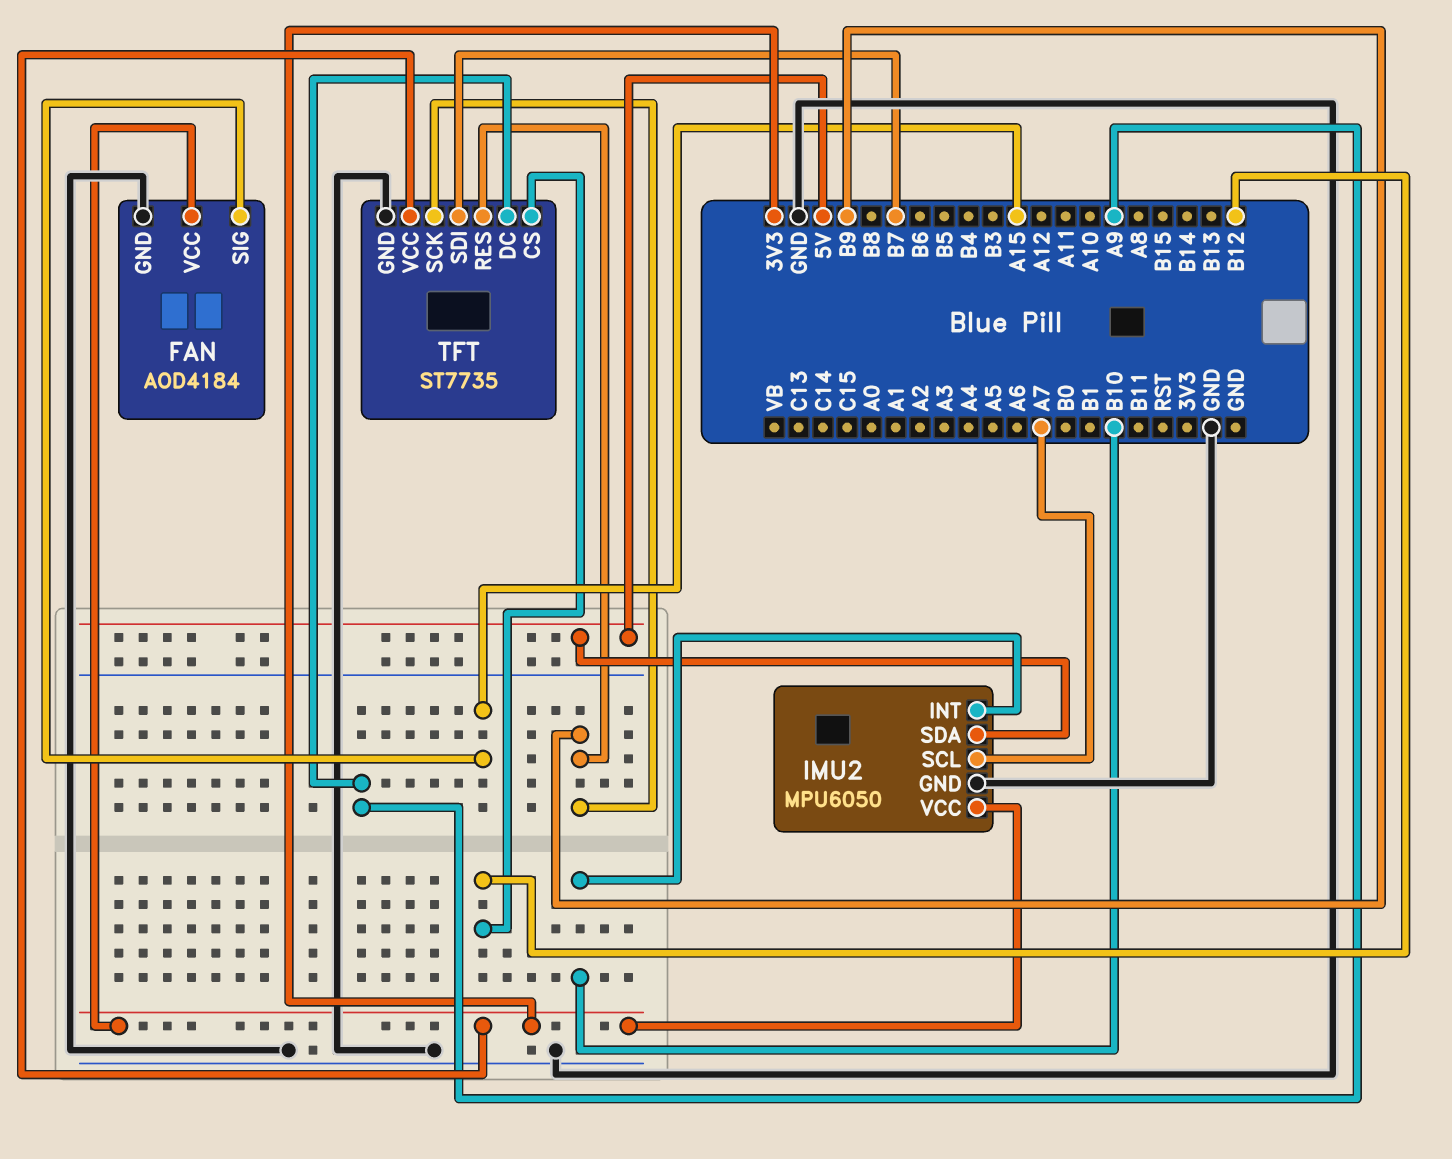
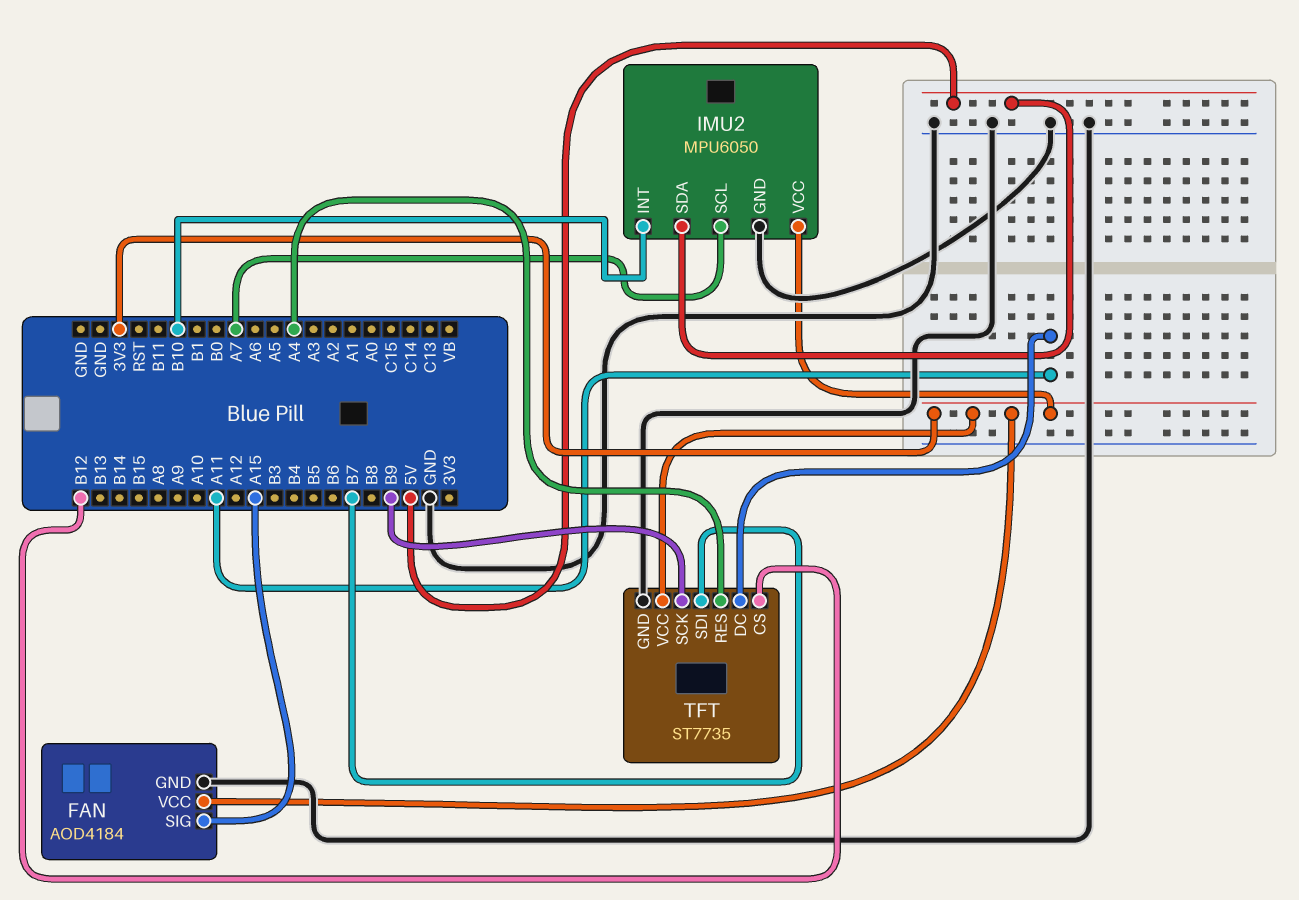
TFT pin DC: A9 -> A11
TFT pin RES: B9 -> A4

